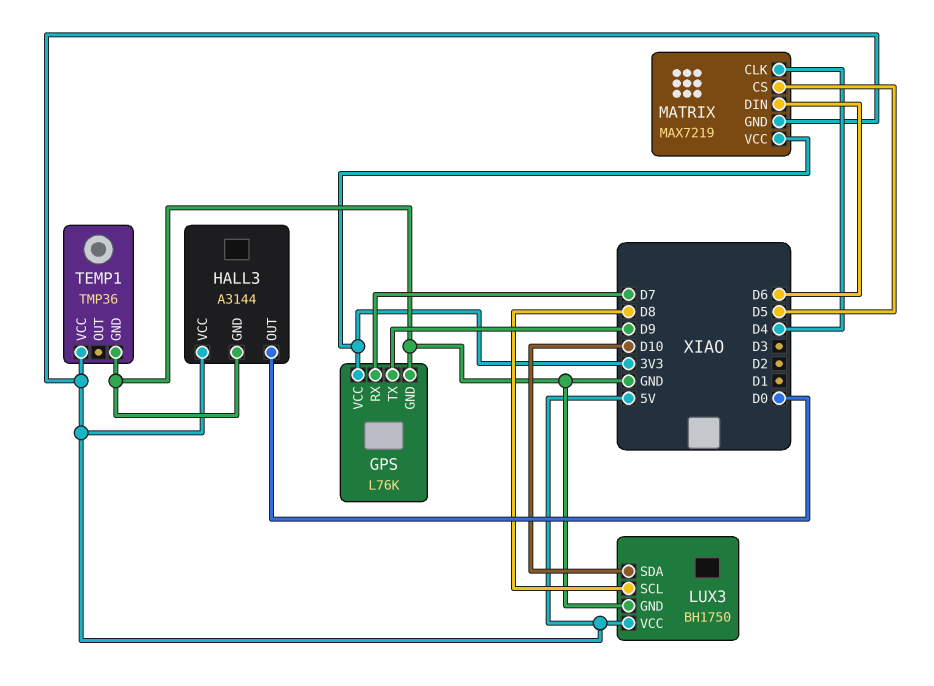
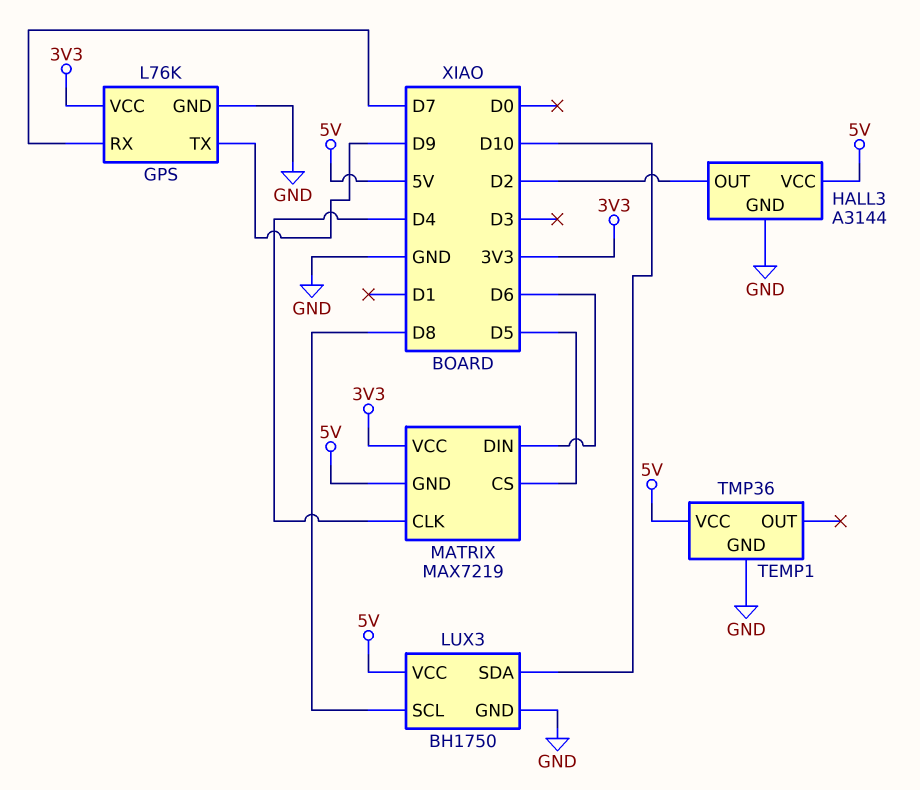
HALL3 pin OUT: D0 -> D2

